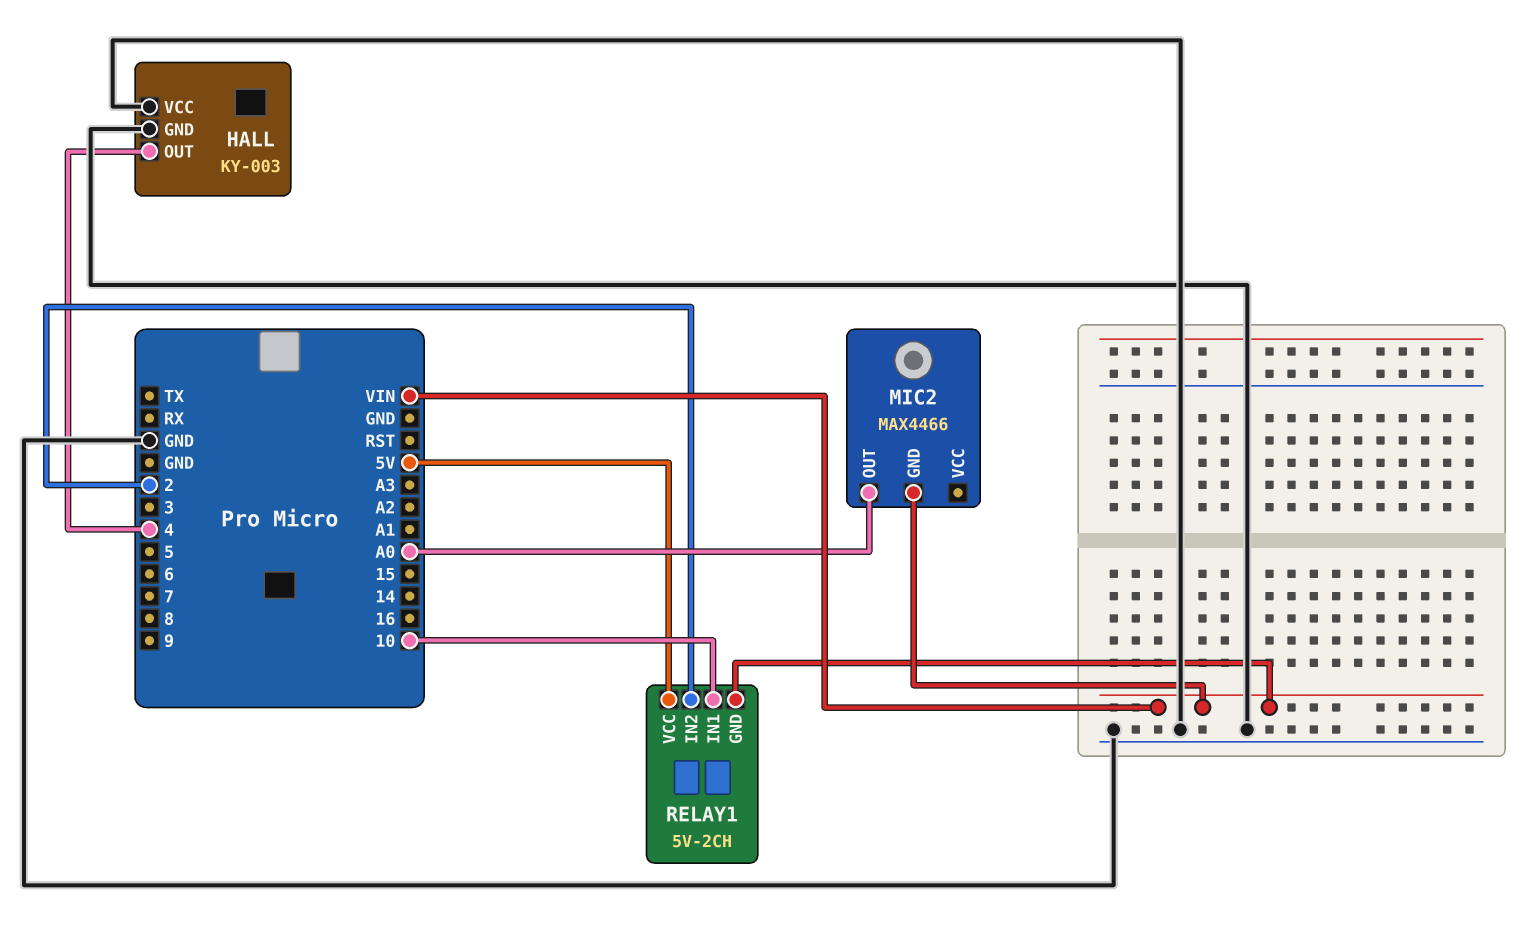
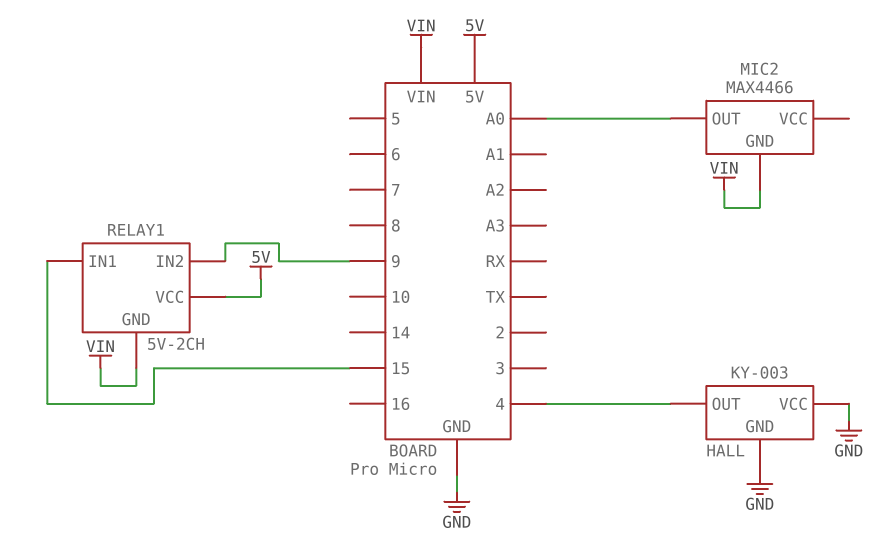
RELAY1 pin IN1: 10 -> 15
RELAY1 pin IN2: 2 -> 9

